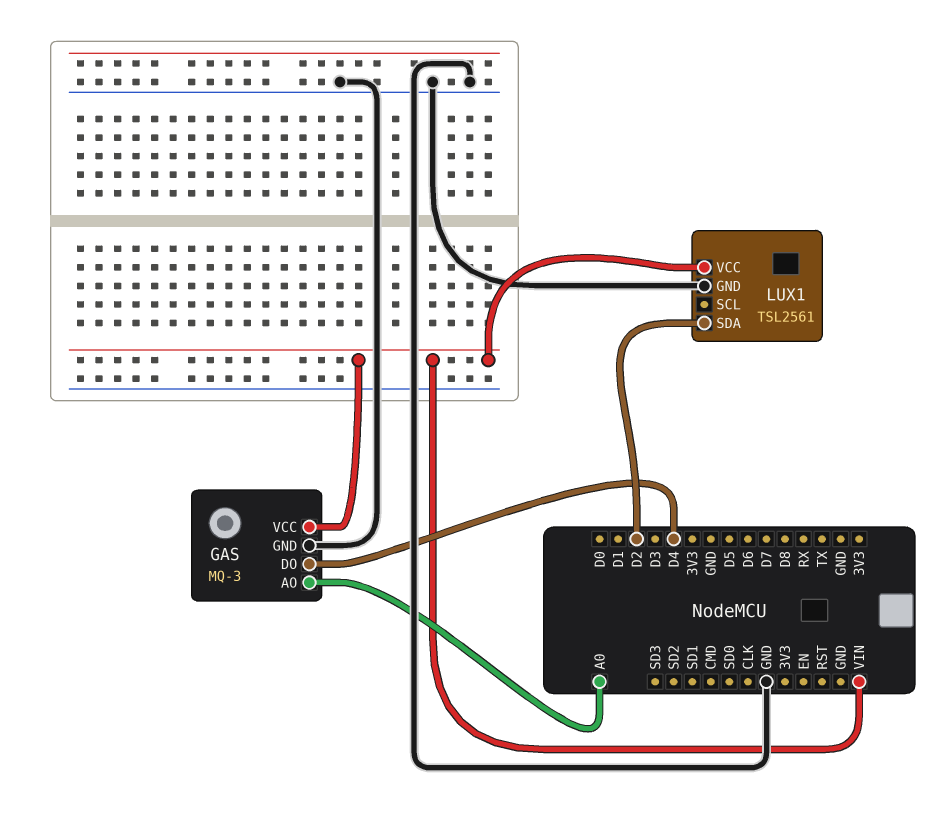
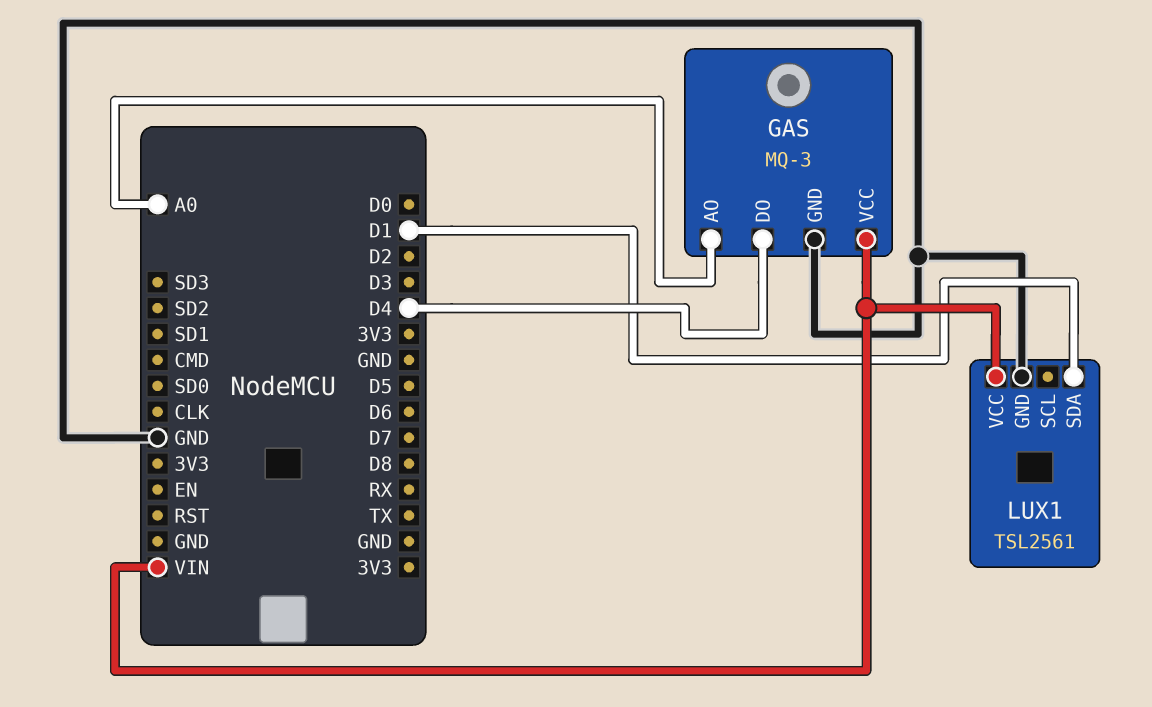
LUX1 pin SDA: D2 -> D1

